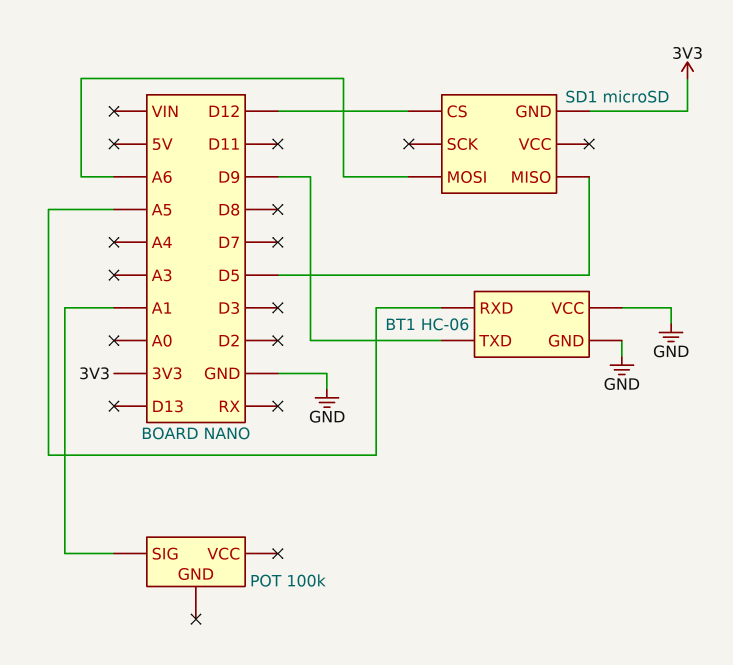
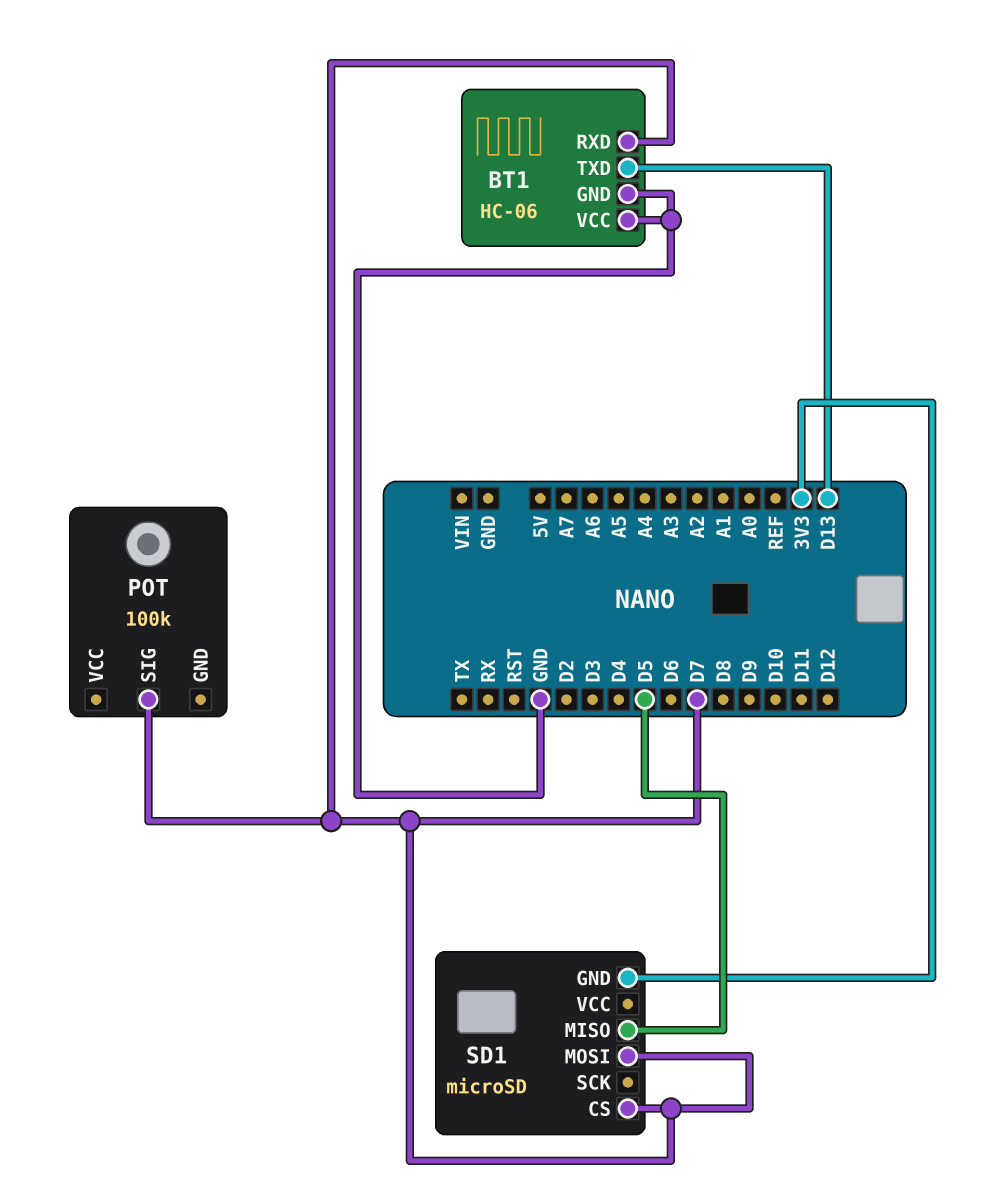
BT1 pin RXD: A5 -> D7
BT1 pin TXD: D9 -> D13
POT pin SIG: A1 -> D7
SD1 pin CS: D12 -> D7
SD1 pin MOSI: A6 -> D7

